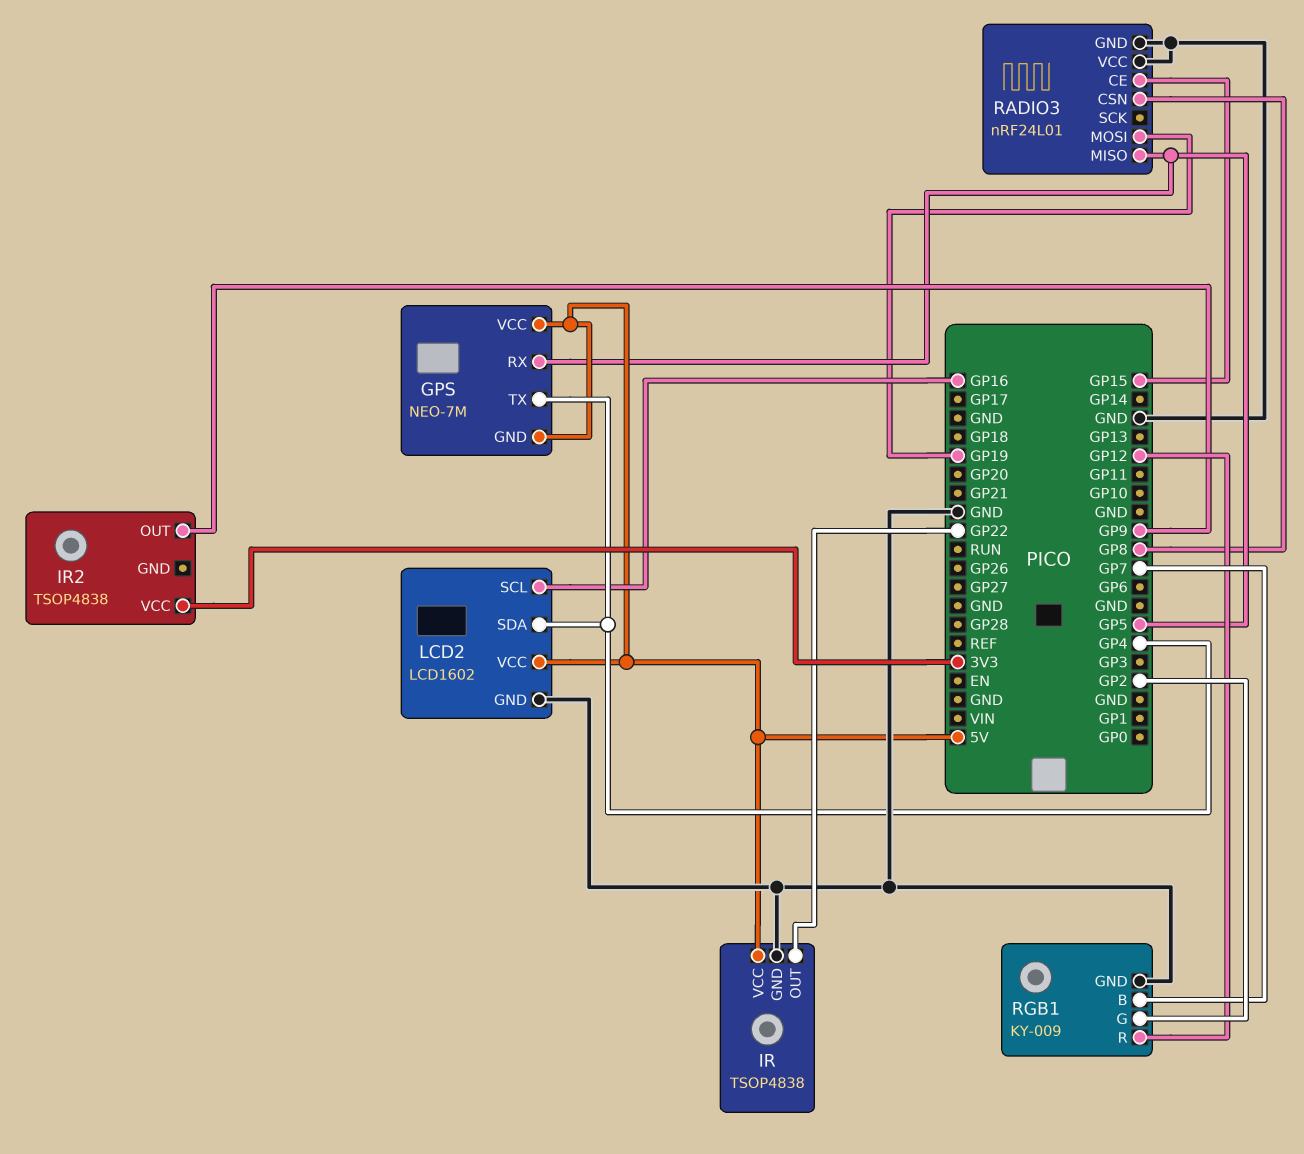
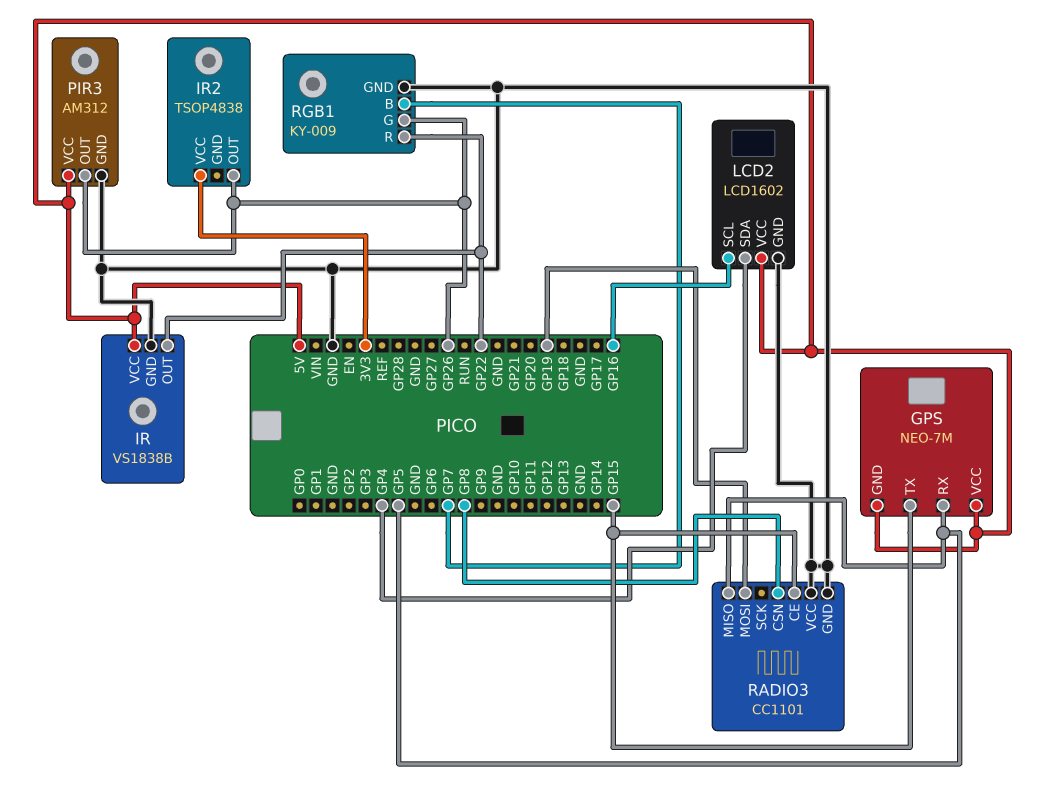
GPS pin TX: GP4 -> GP15
IR: TSOP4838 -> VS1838B
IR2 pin OUT: GP9 -> GP26
PIR3: none -> AM312
PIR3 pin GND: none -> GND
PIR3 pin OUT: none -> GP26
PIR3 pin VCC: none -> 5V
RADIO3: nRF24L01 -> CC1101
RGB1 pin G: GP2 -> GP26
RGB1 pin R: GP12 -> GP22

